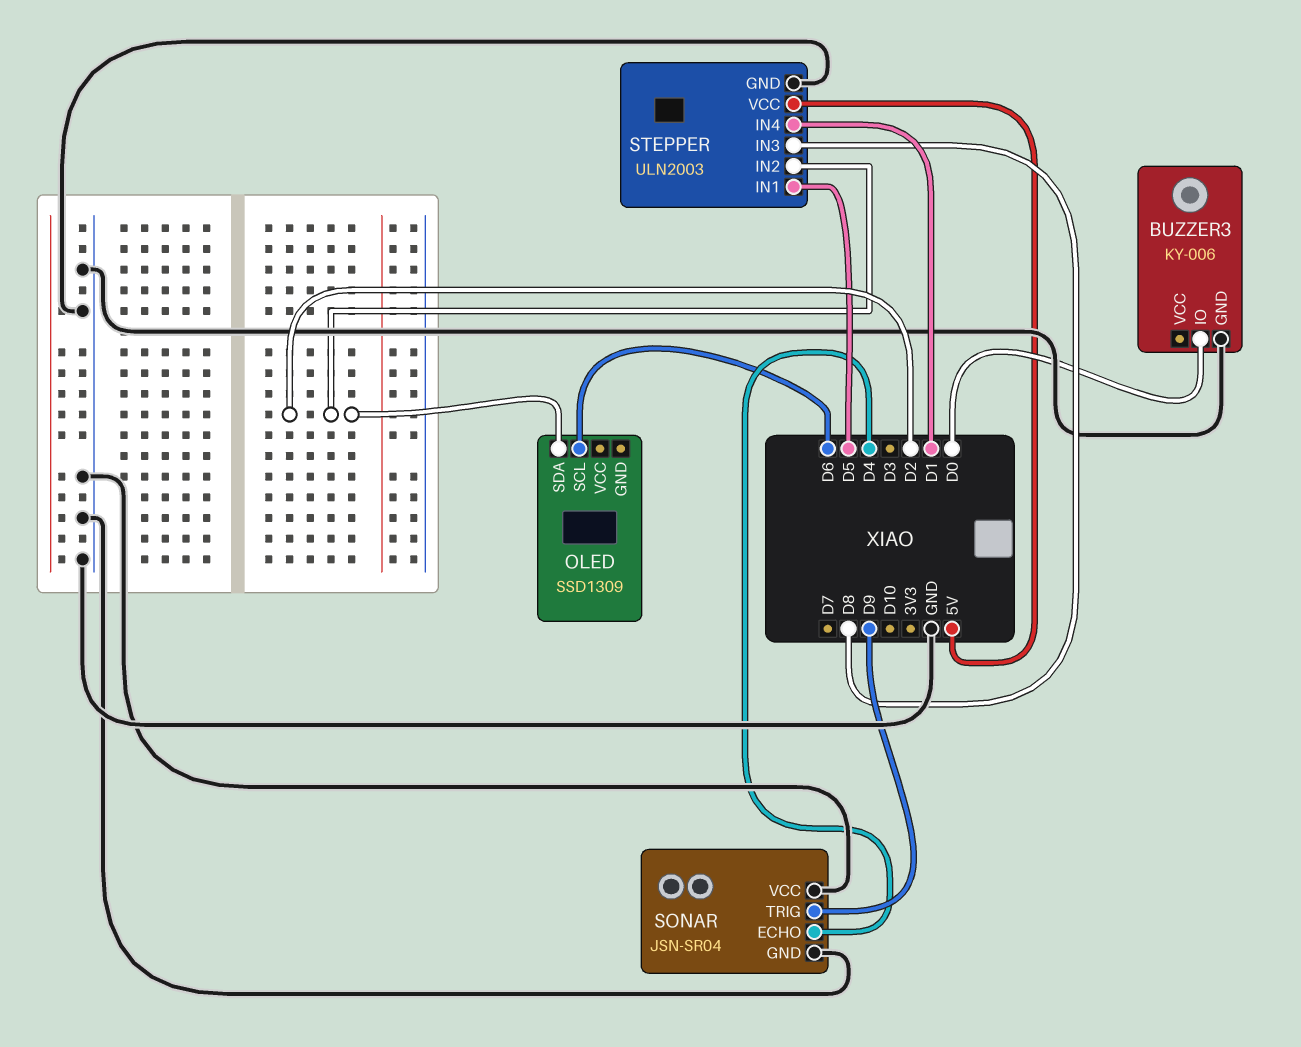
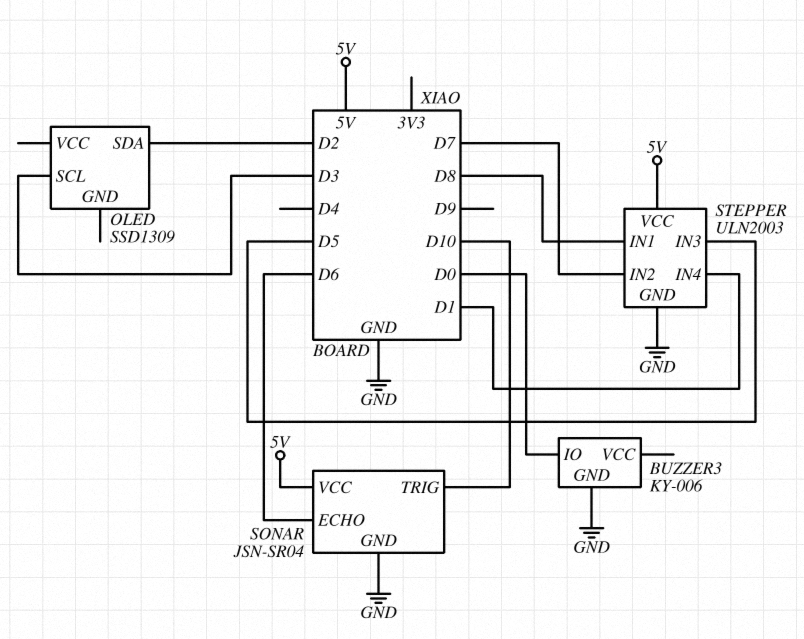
OLED pin SCL: D6 -> D3
SONAR pin ECHO: D4 -> D6
SONAR pin TRIG: D9 -> D10
SONAR pin VCC: GND -> 5V
STEPPER pin IN1: D5 -> D8
STEPPER pin IN2: D2 -> D7
STEPPER pin IN3: D8 -> D5

